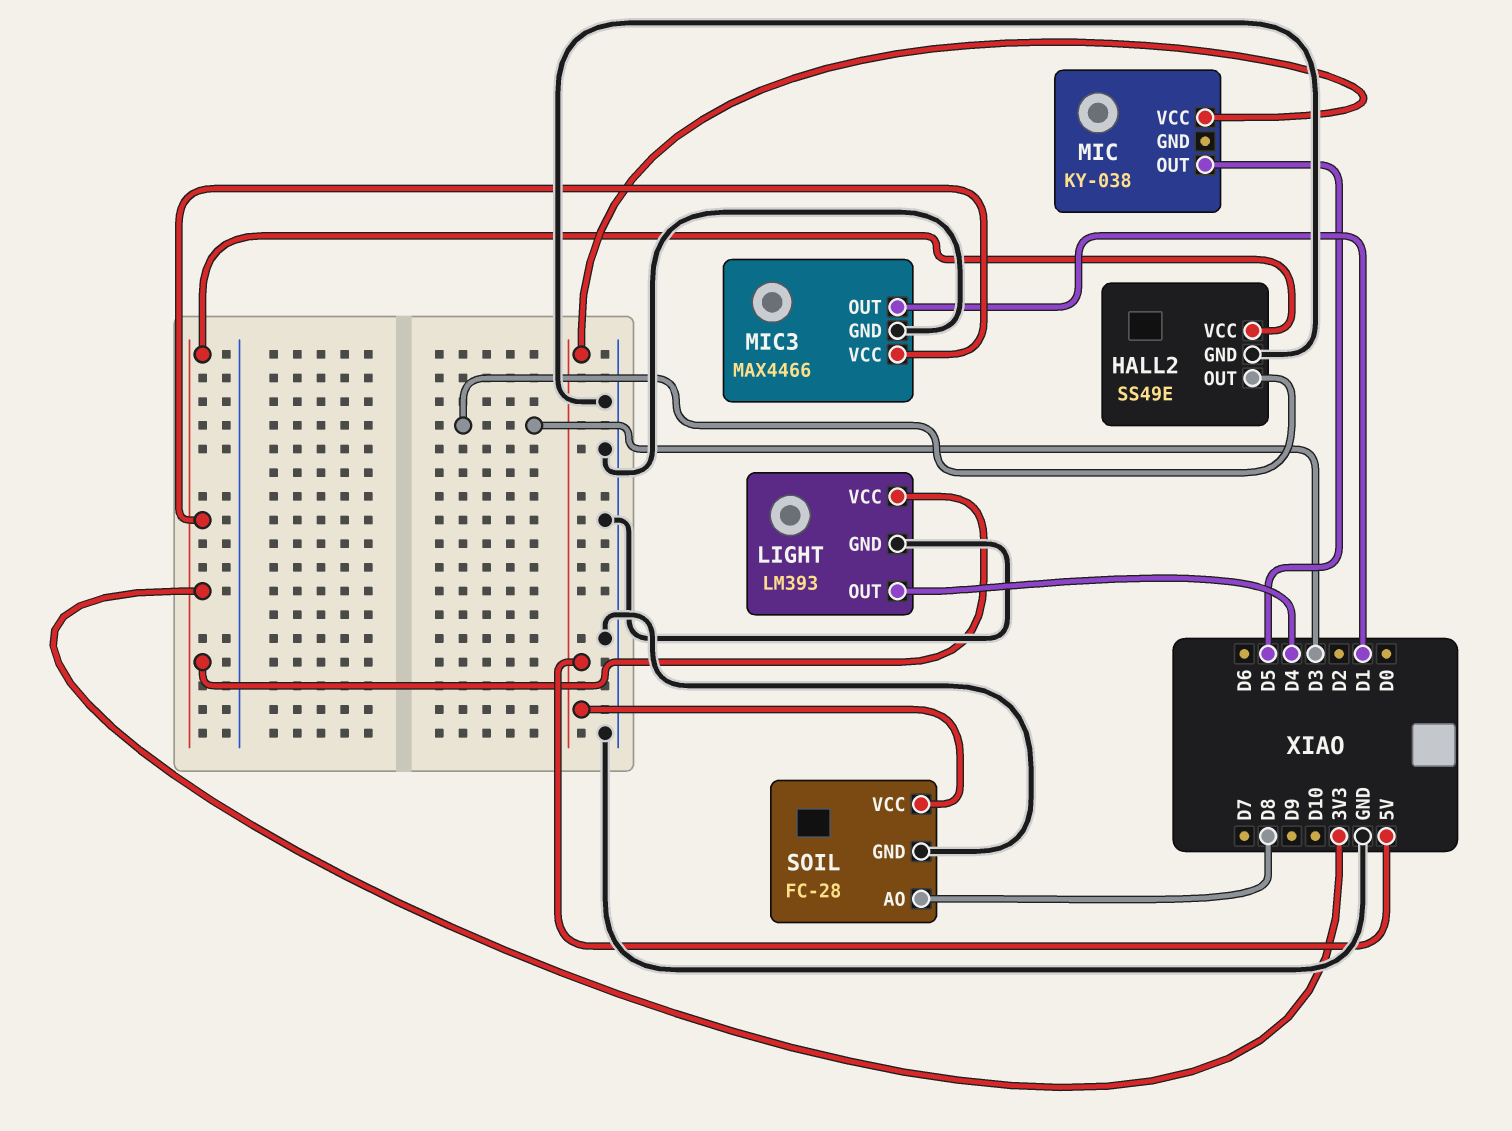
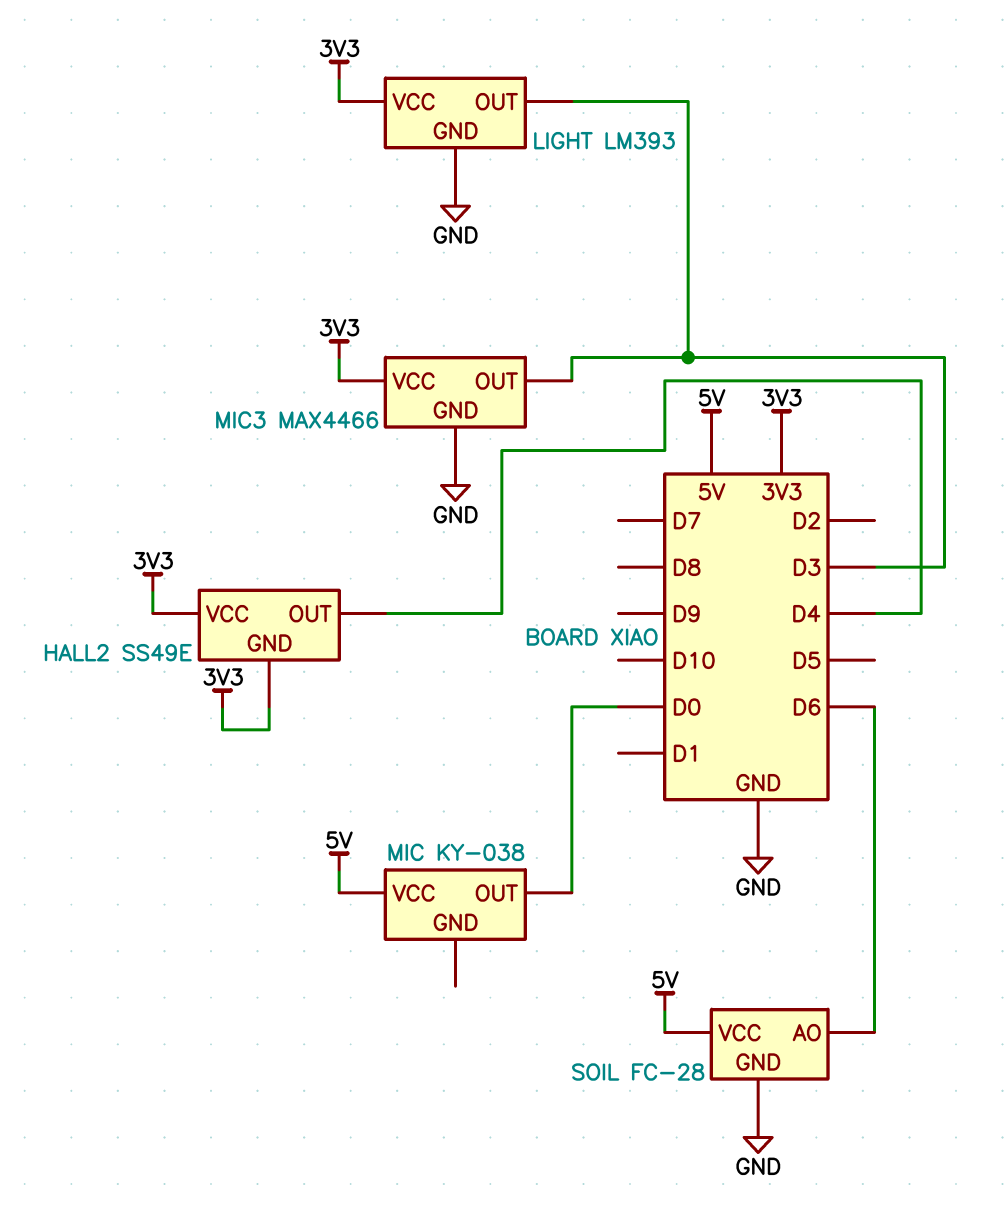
HALL2 pin GND: GND -> 3V3
HALL2 pin OUT: D3 -> D4
LIGHT pin OUT: D4 -> D3
MIC pin OUT: D5 -> D0
MIC3 pin OUT: D1 -> D3
SOIL pin AO: D8 -> D6

